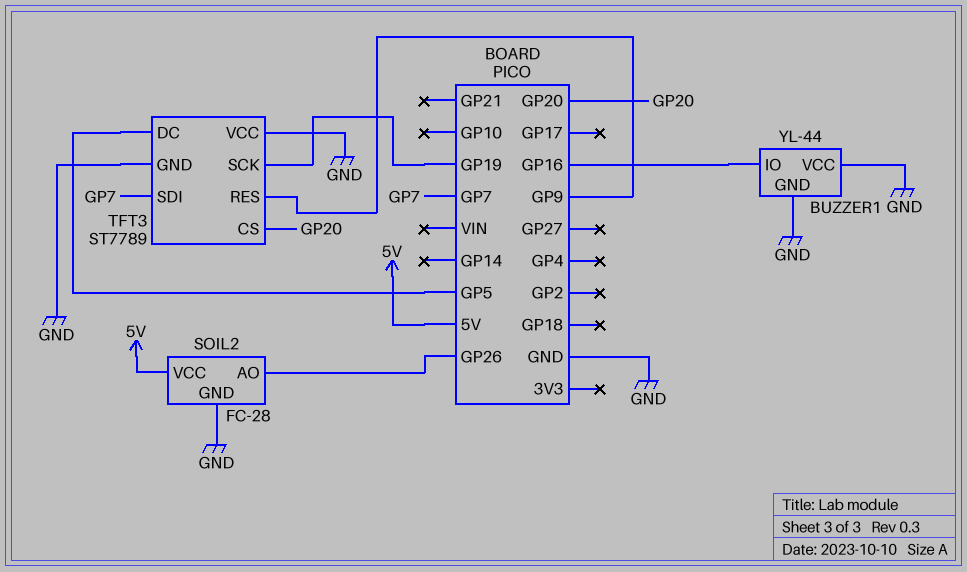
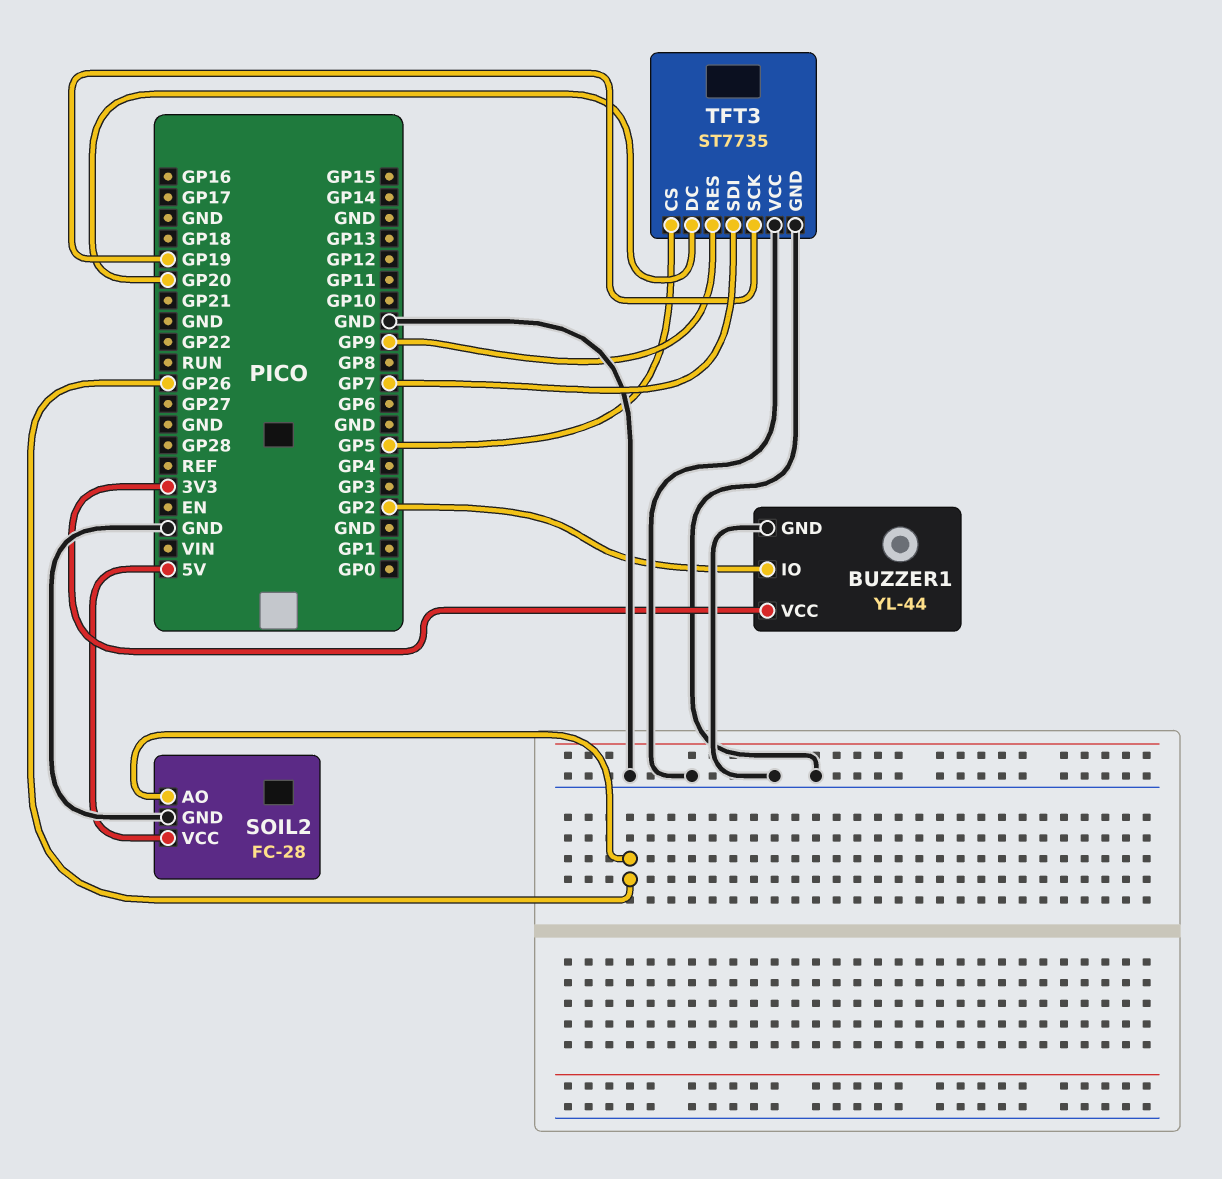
BUZZER1 pin IO: GP16 -> GP2
BUZZER1 pin VCC: GND -> 3V3
TFT3: ST7789 -> ST7735
TFT3 pin CS: GP20 -> GP5
TFT3 pin DC: GP5 -> GP20

